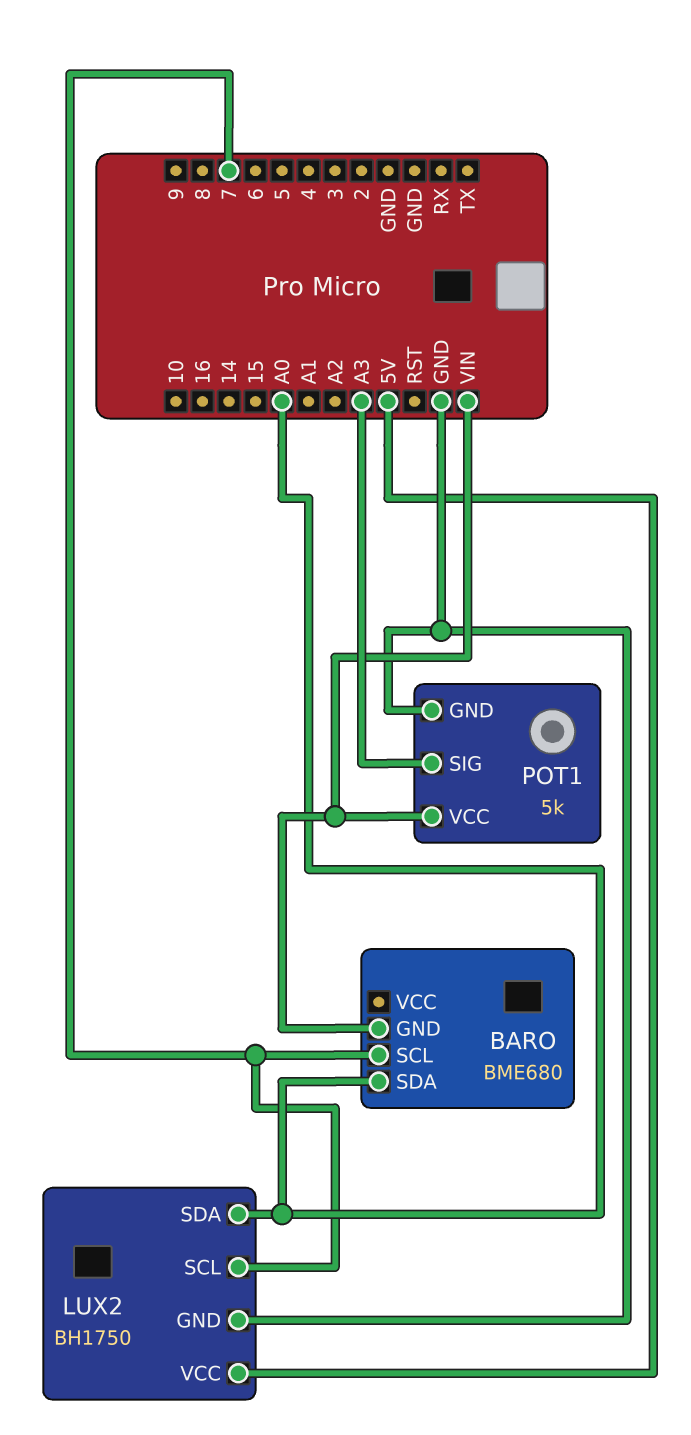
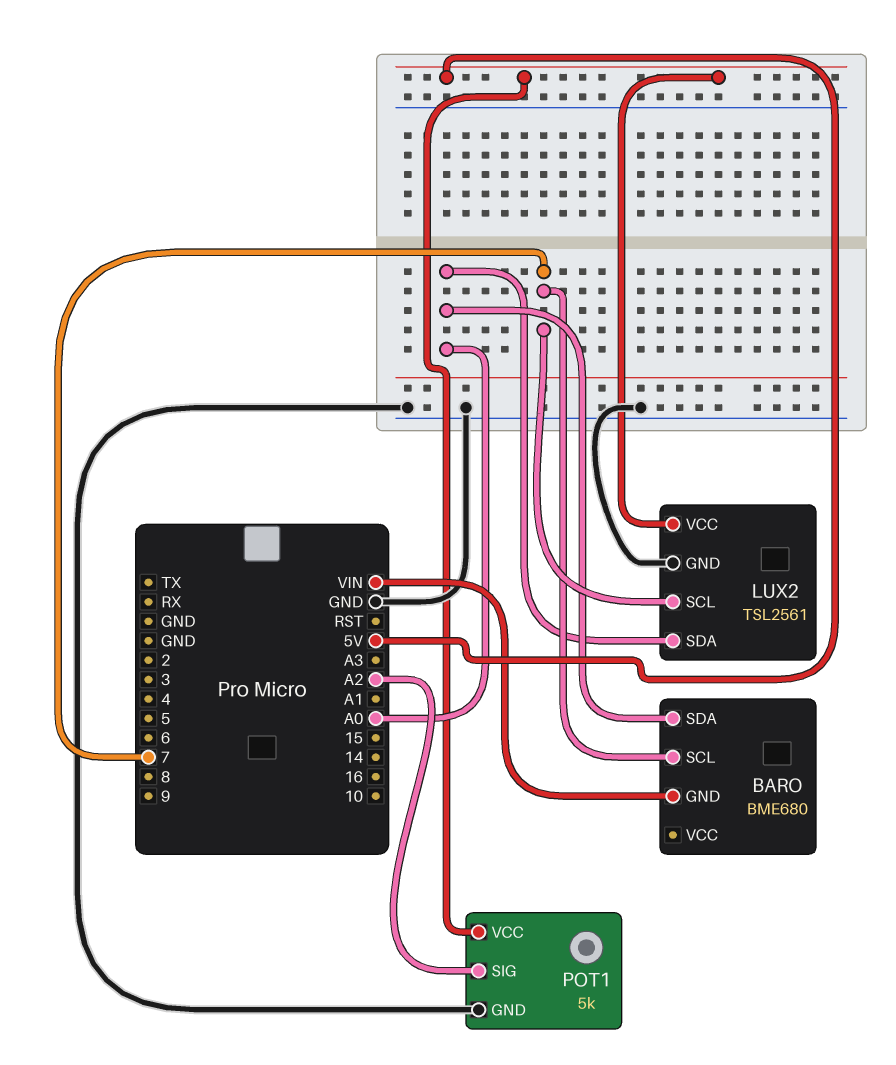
LUX2: BH1750 -> TSL2561
POT1 pin SIG: A3 -> A2
POT1 pin VCC: VIN -> 5V

